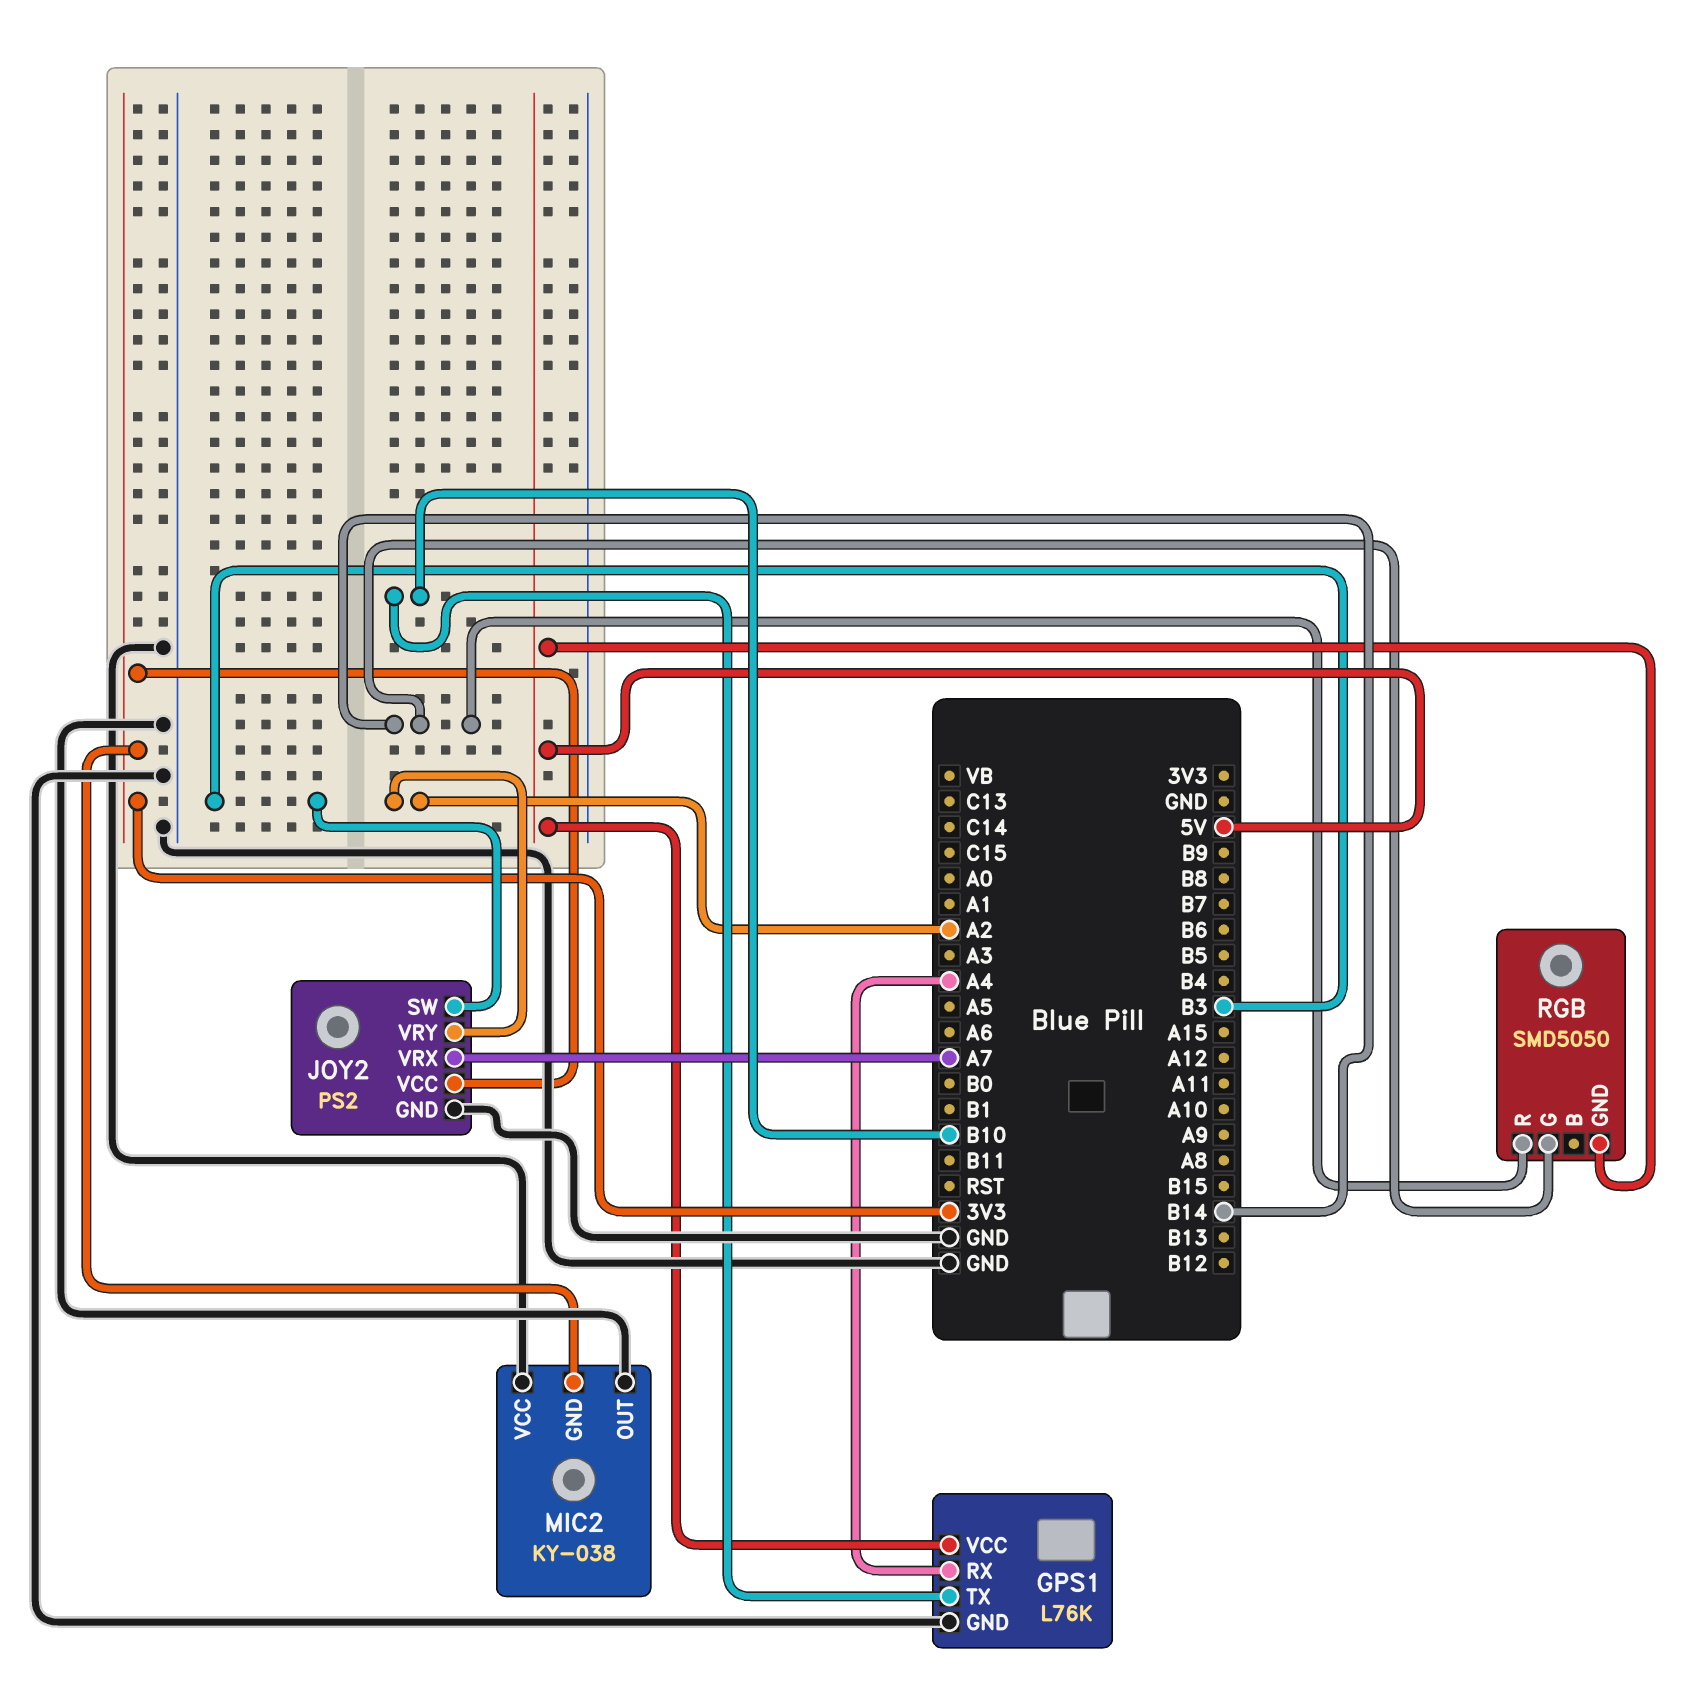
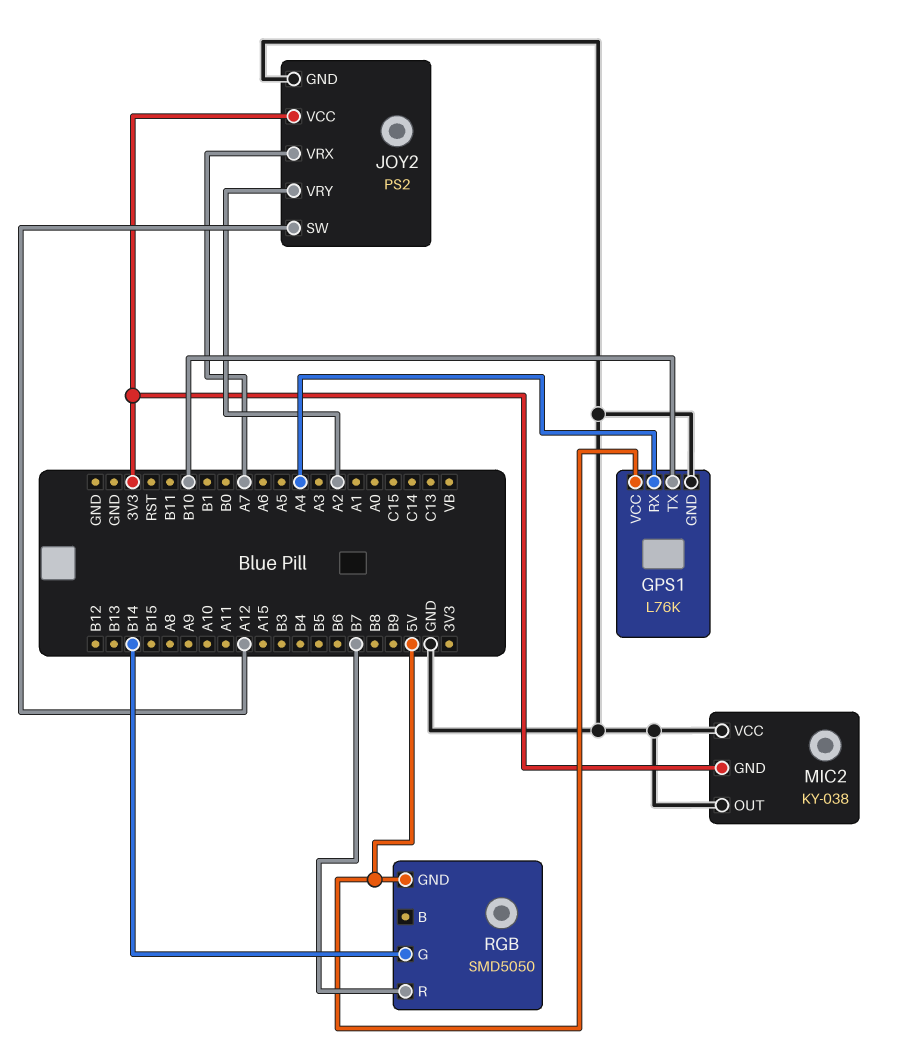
JOY2 pin SW: B3 -> A12
RGB pin R: B14 -> B7

